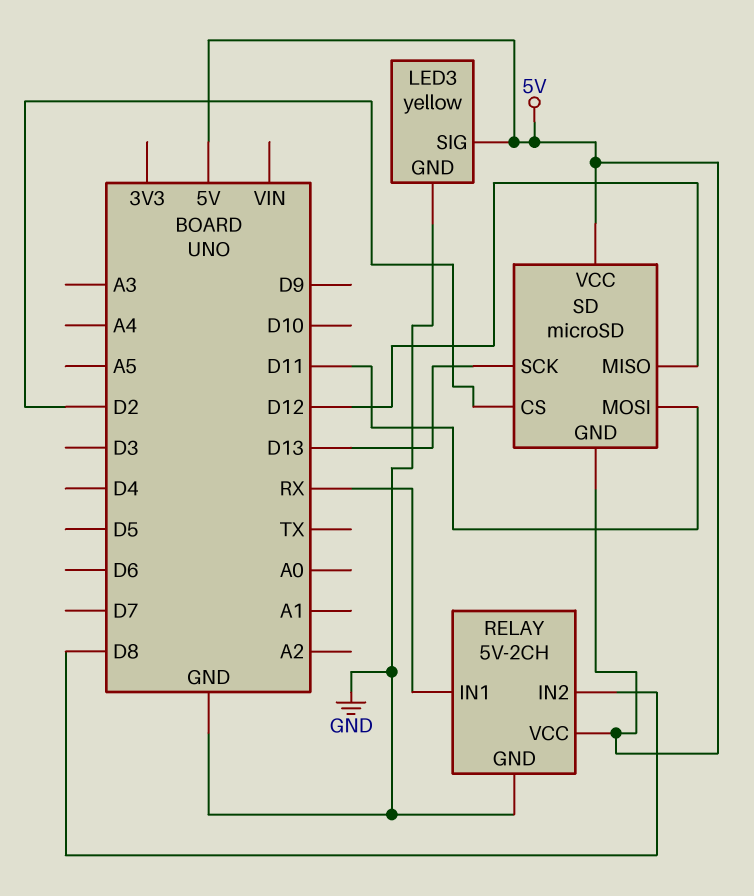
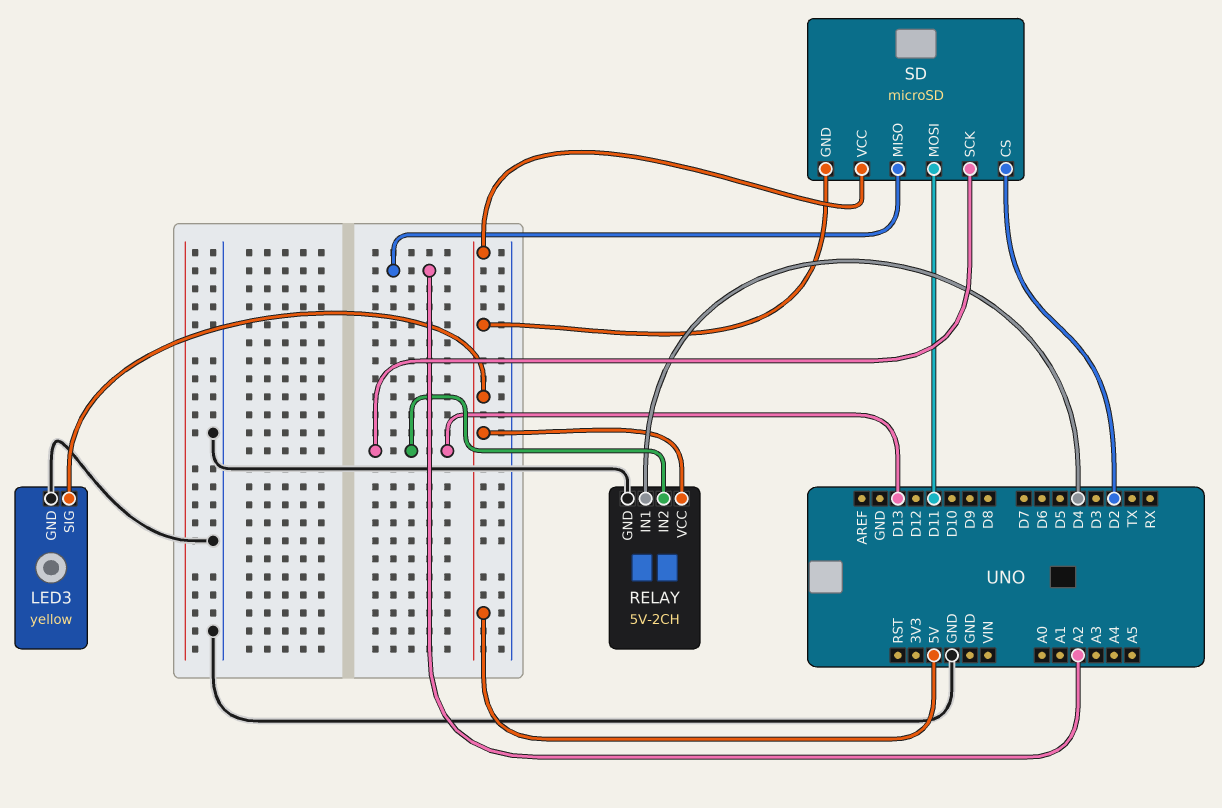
RELAY pin IN1: RX -> D4
RELAY pin IN2: D8 -> D13
SD pin MISO: D12 -> A2

